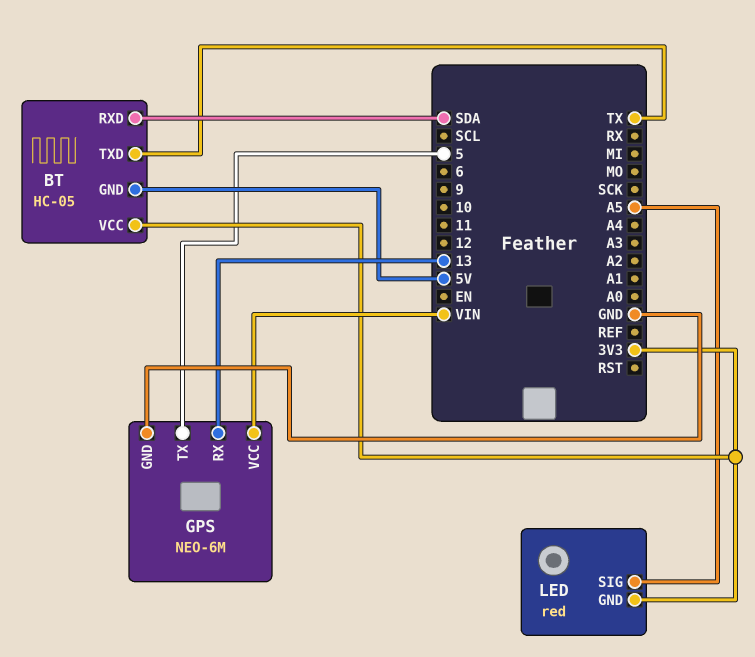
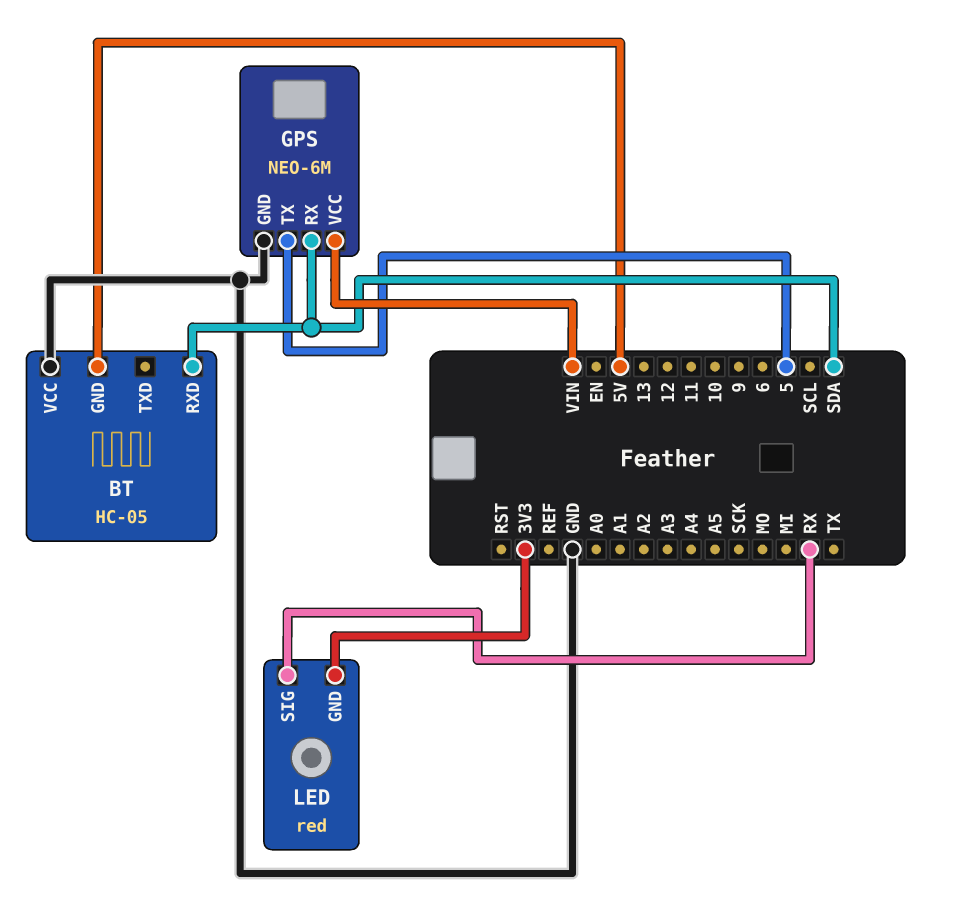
BT pin TXD: TX -> none
BT pin VCC: 3V3 -> GND
GPS pin RX: 13 -> SDA
LED pin SIG: A5 -> RX

